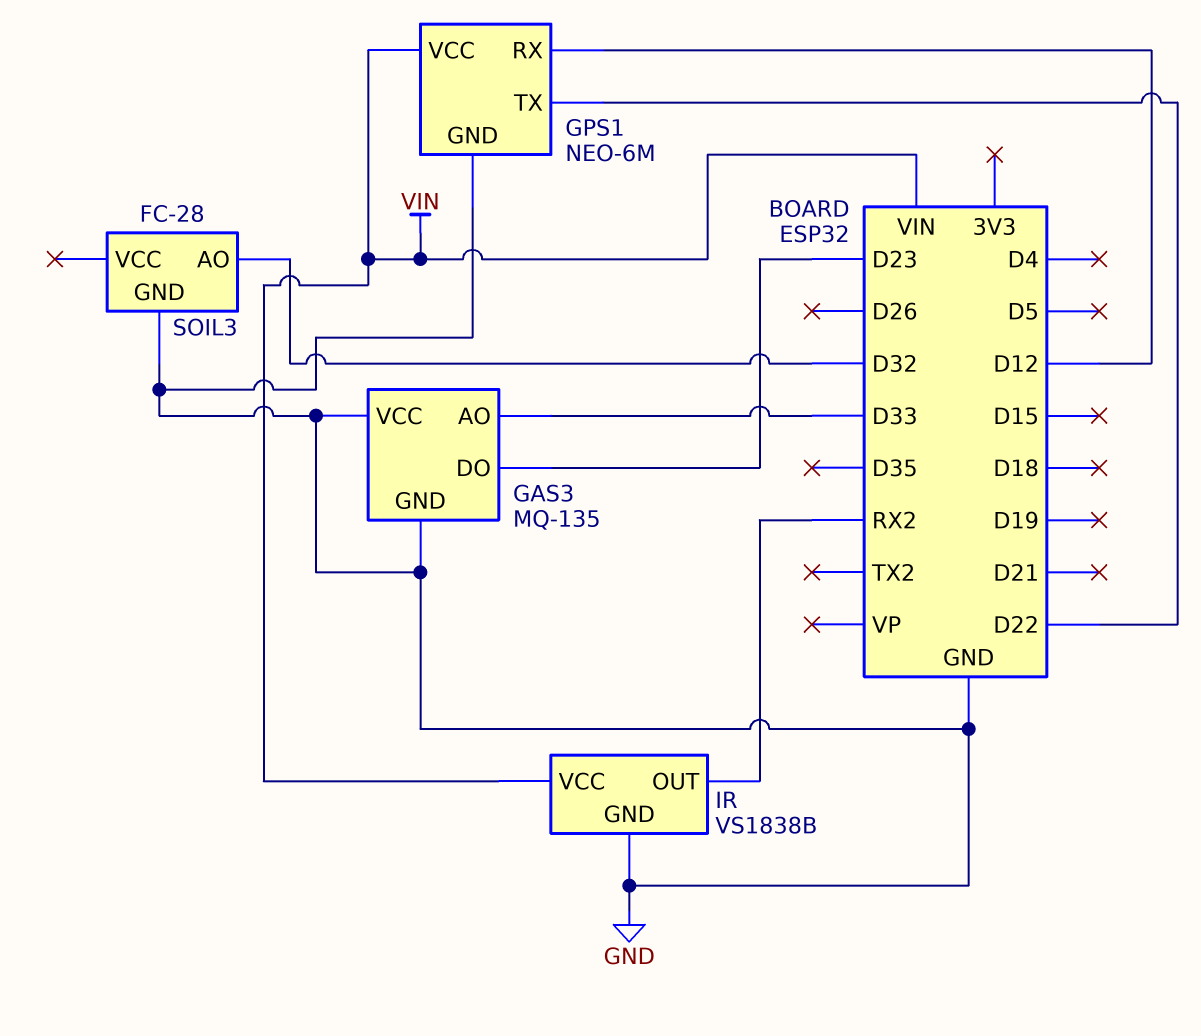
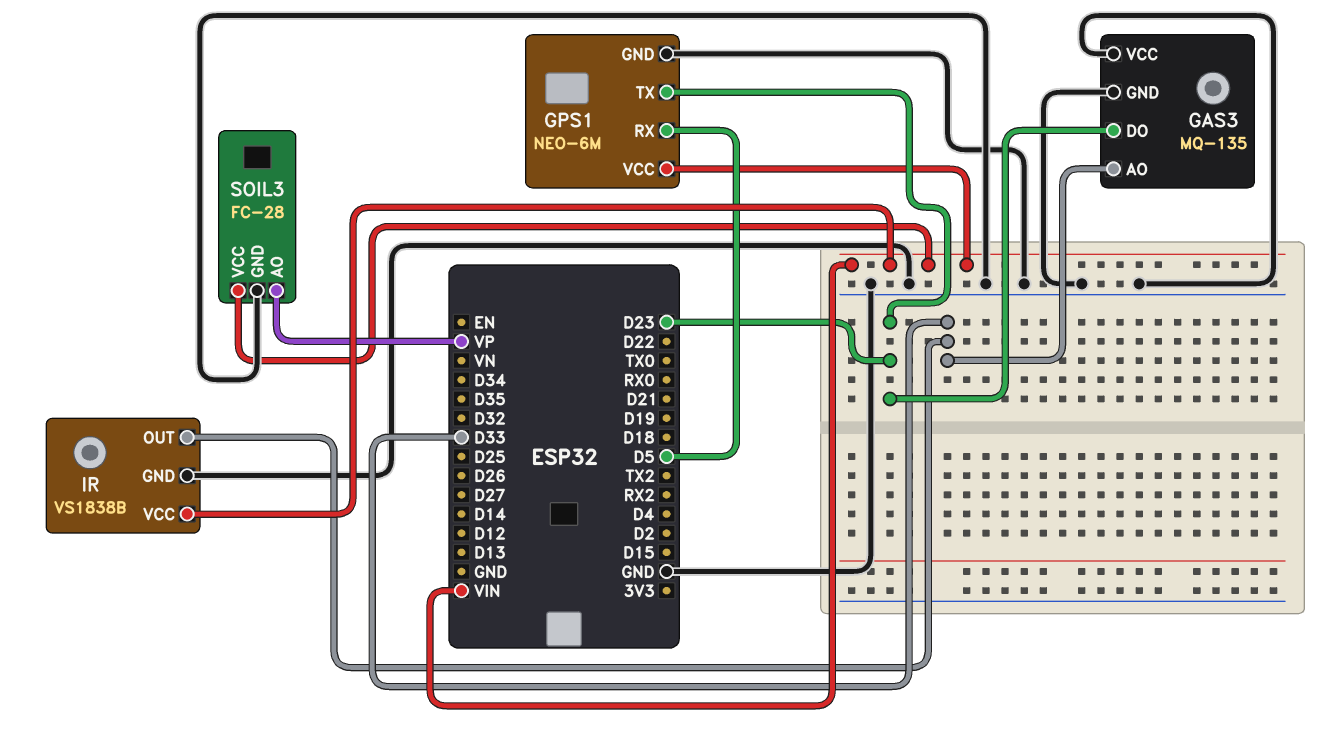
GPS1 pin RX: D12 -> D5
GPS1 pin TX: D22 -> D23
IR pin OUT: RX2 -> D33
SOIL3 pin AO: D32 -> VP
SOIL3 pin VCC: none -> VIN

